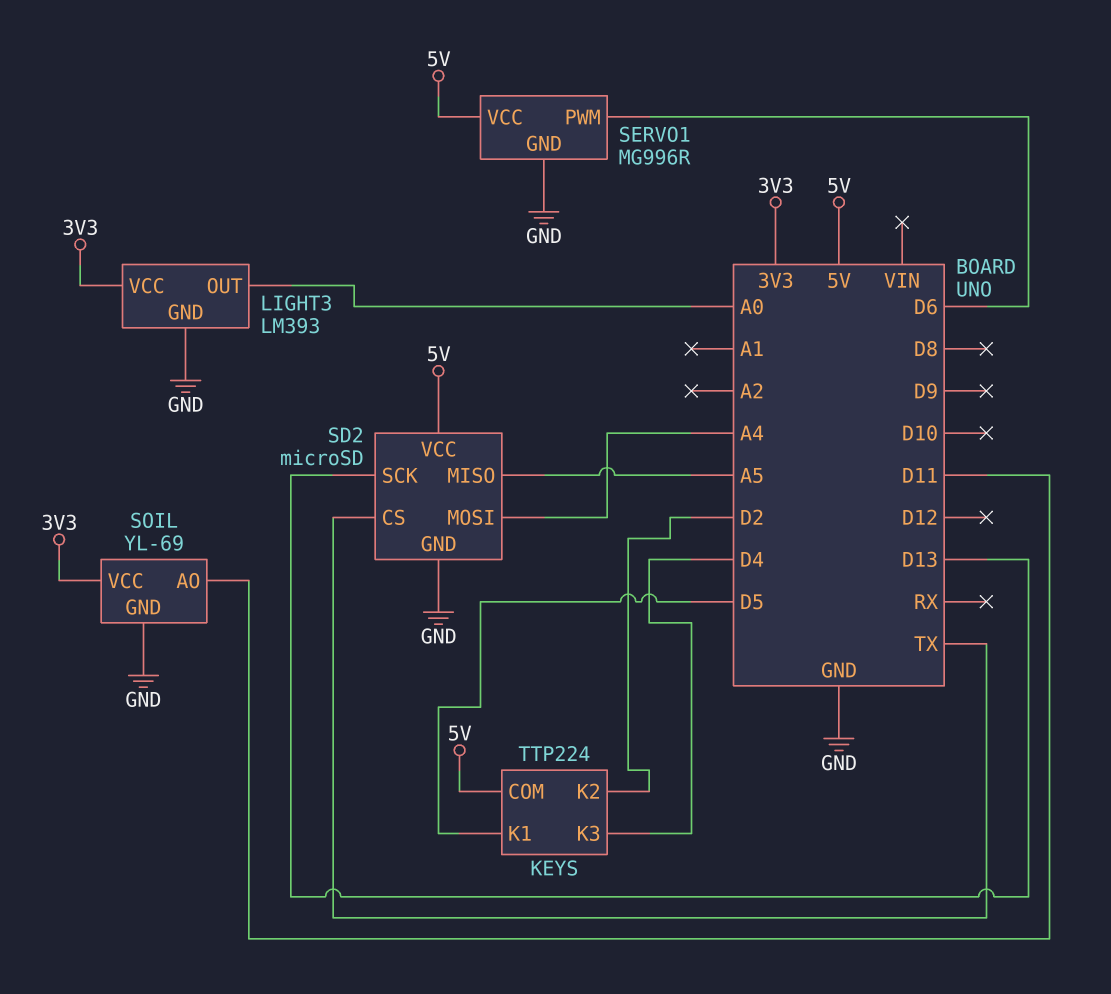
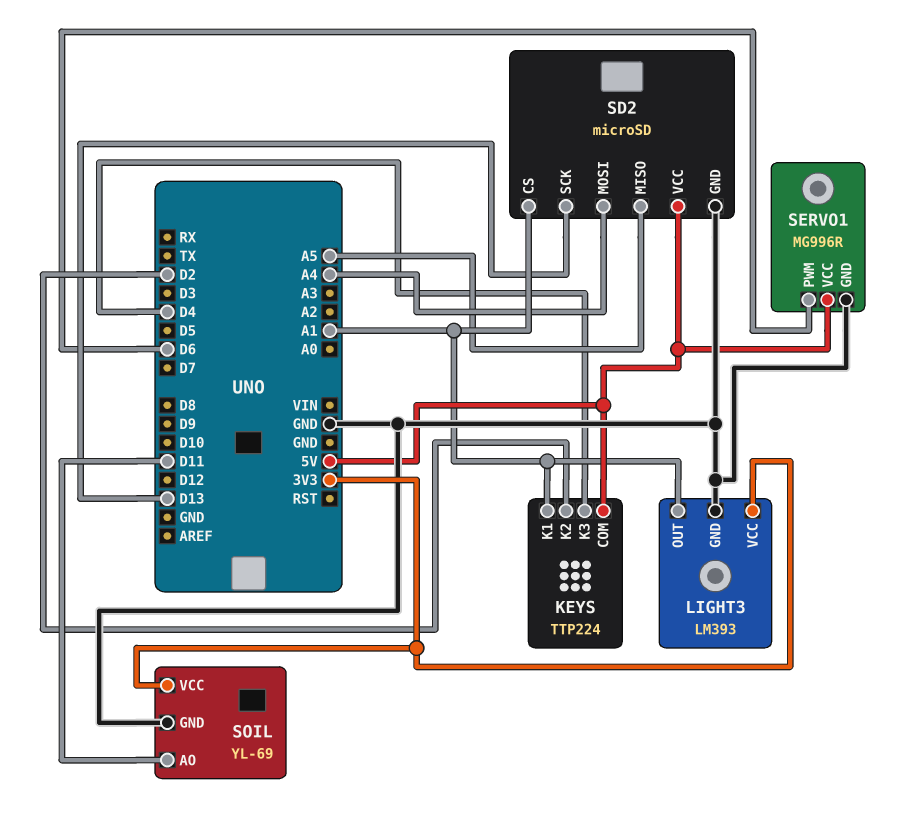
KEYS pin K1: D5 -> A1
LIGHT3 pin OUT: A0 -> A1
SD2 pin CS: TX -> A1

